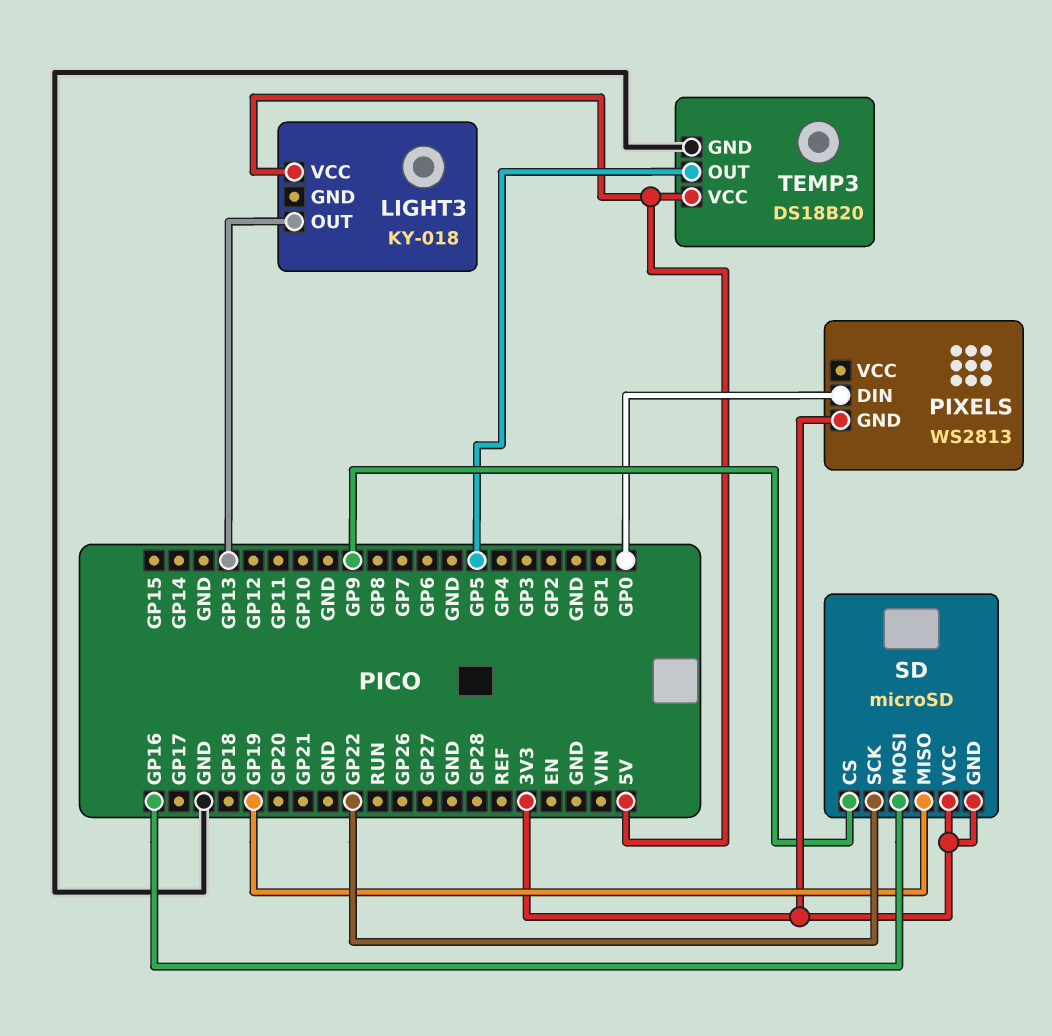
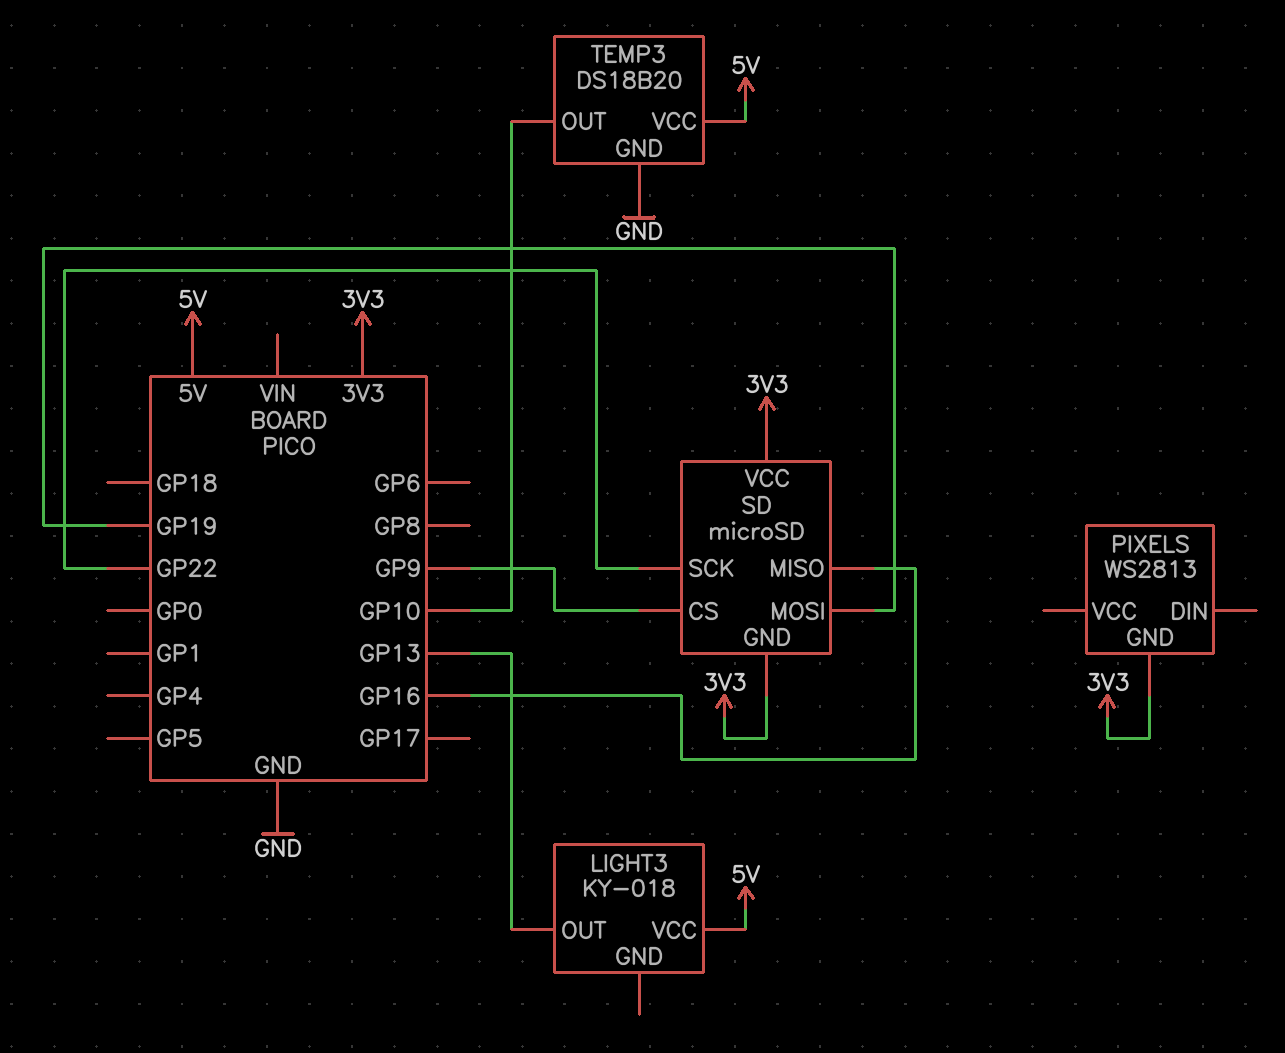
PIXELS pin DIN: GP0 -> none
SD pin MISO: GP19 -> GP16
SD pin MOSI: GP16 -> GP19
TEMP3 pin OUT: GP5 -> GP10

